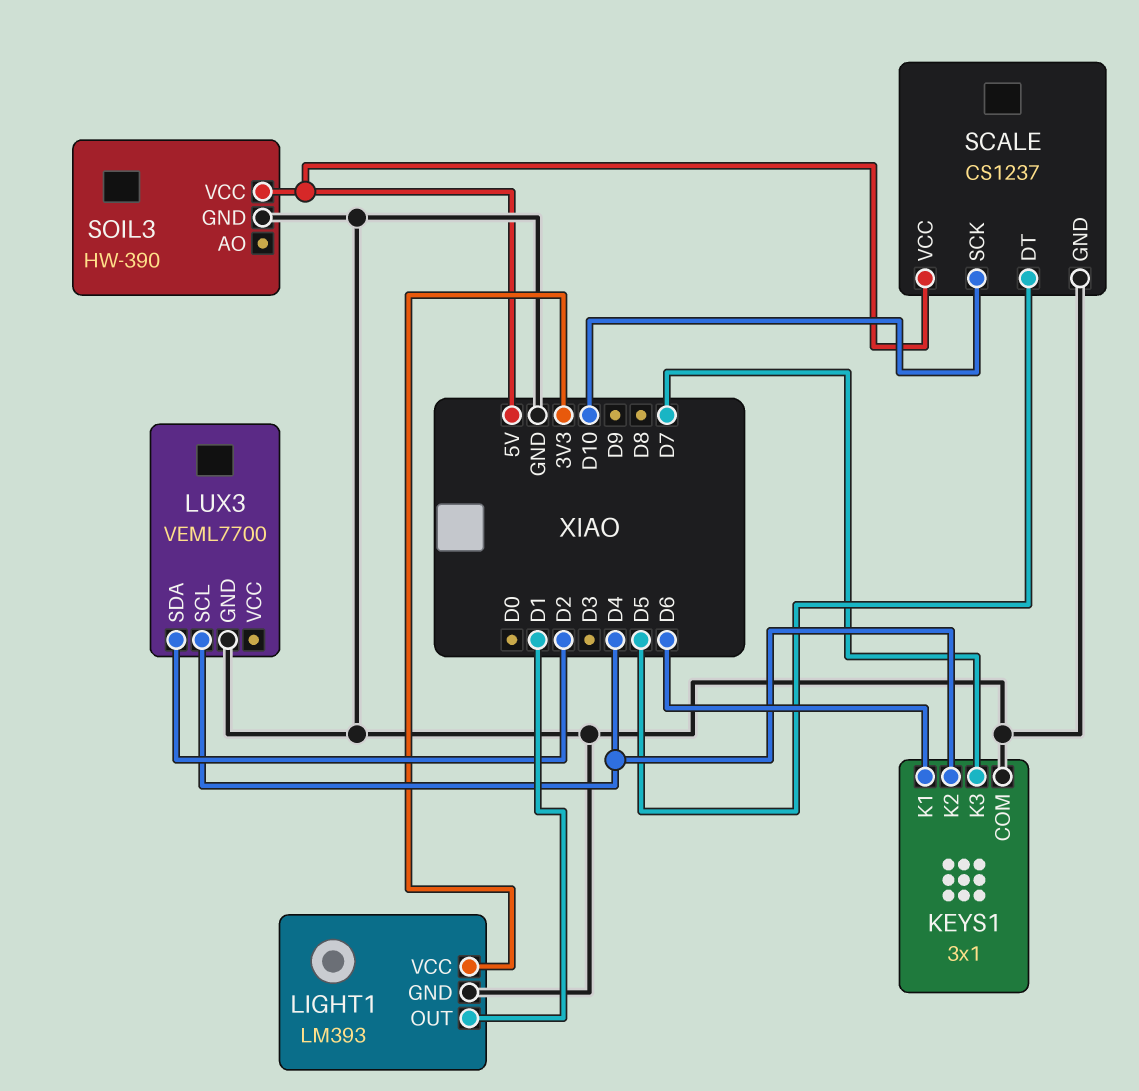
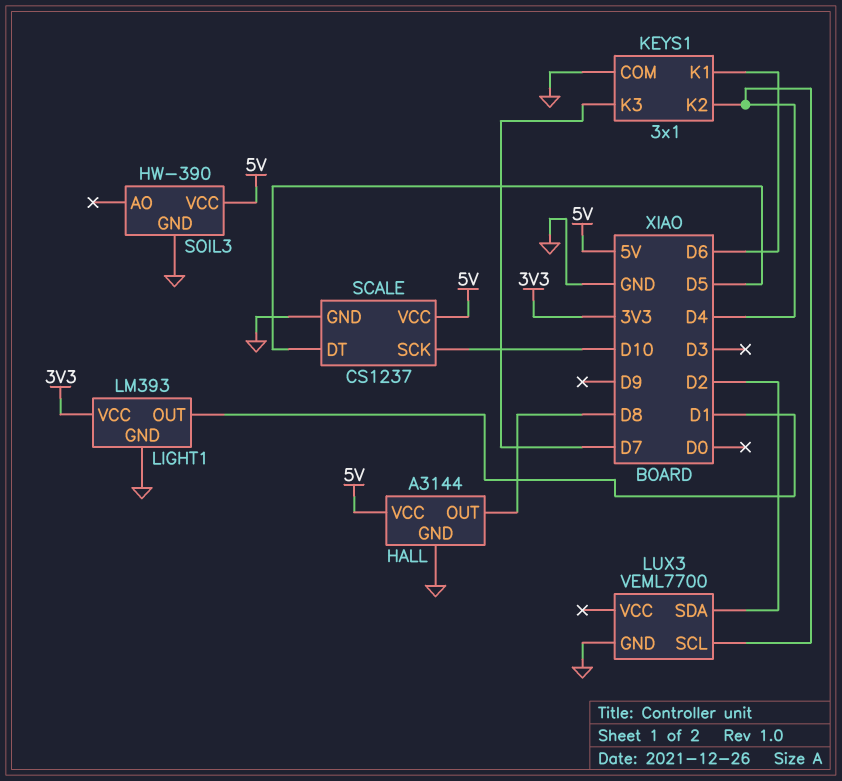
HALL: none -> A3144
HALL pin GND: none -> GND
HALL pin OUT: none -> D8
HALL pin VCC: none -> 5V

